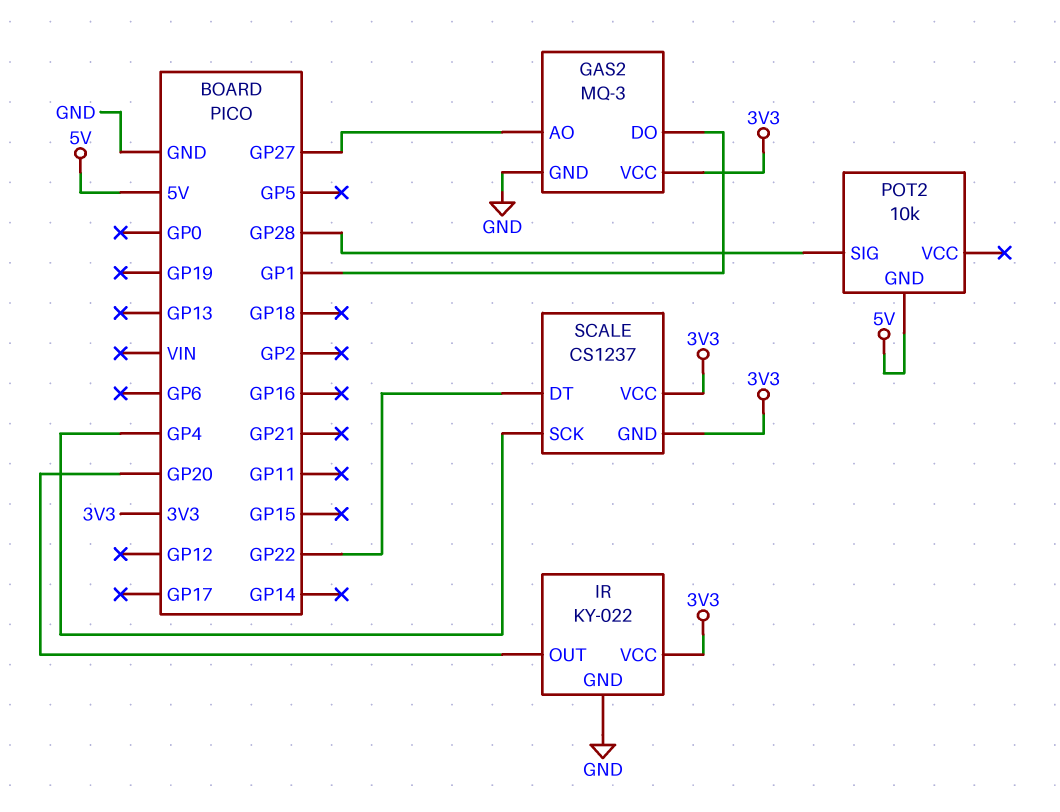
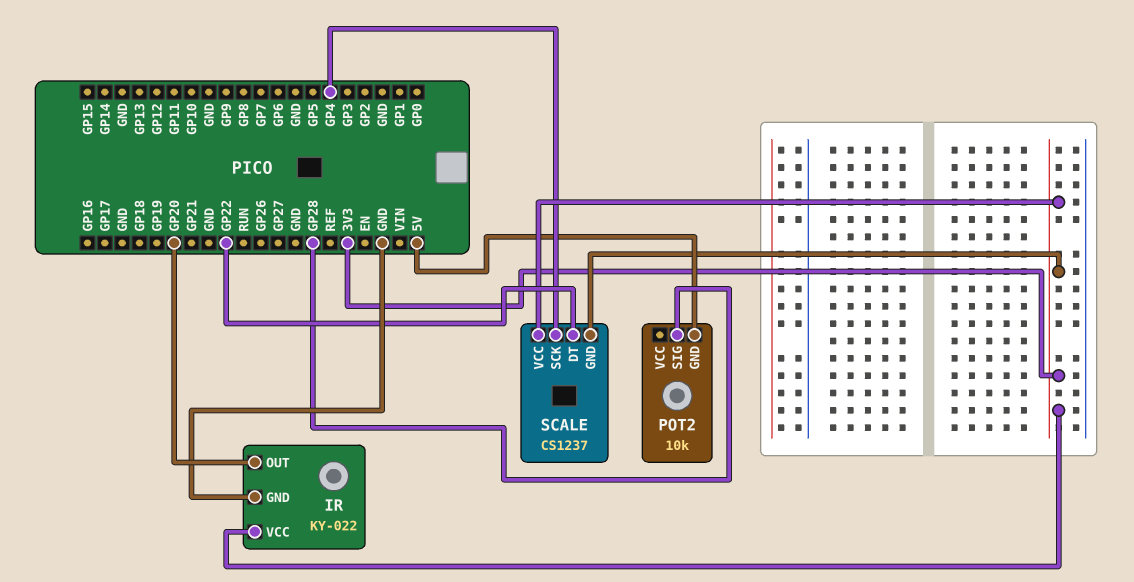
GAS2: MQ-3 -> none
GAS2 pin AO: GP27 -> none
GAS2 pin DO: GP1 -> none
GAS2 pin GND: GND -> none
GAS2 pin VCC: 3V3 -> none

